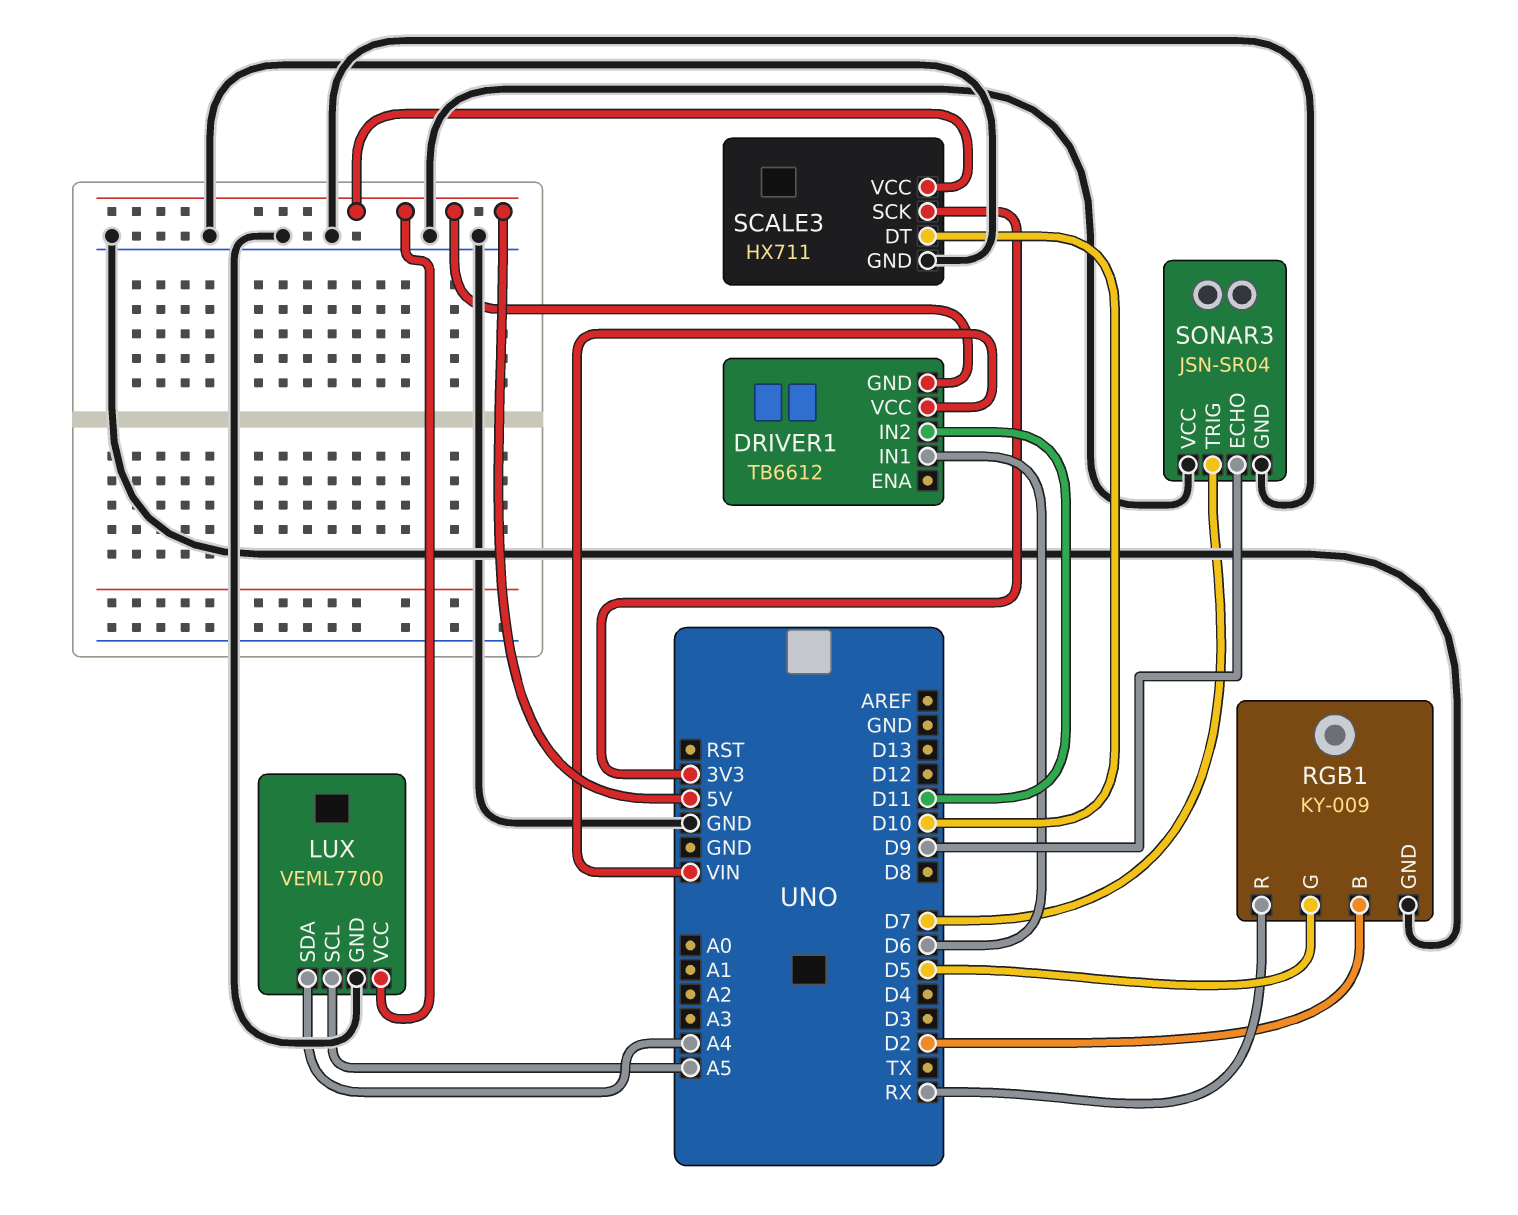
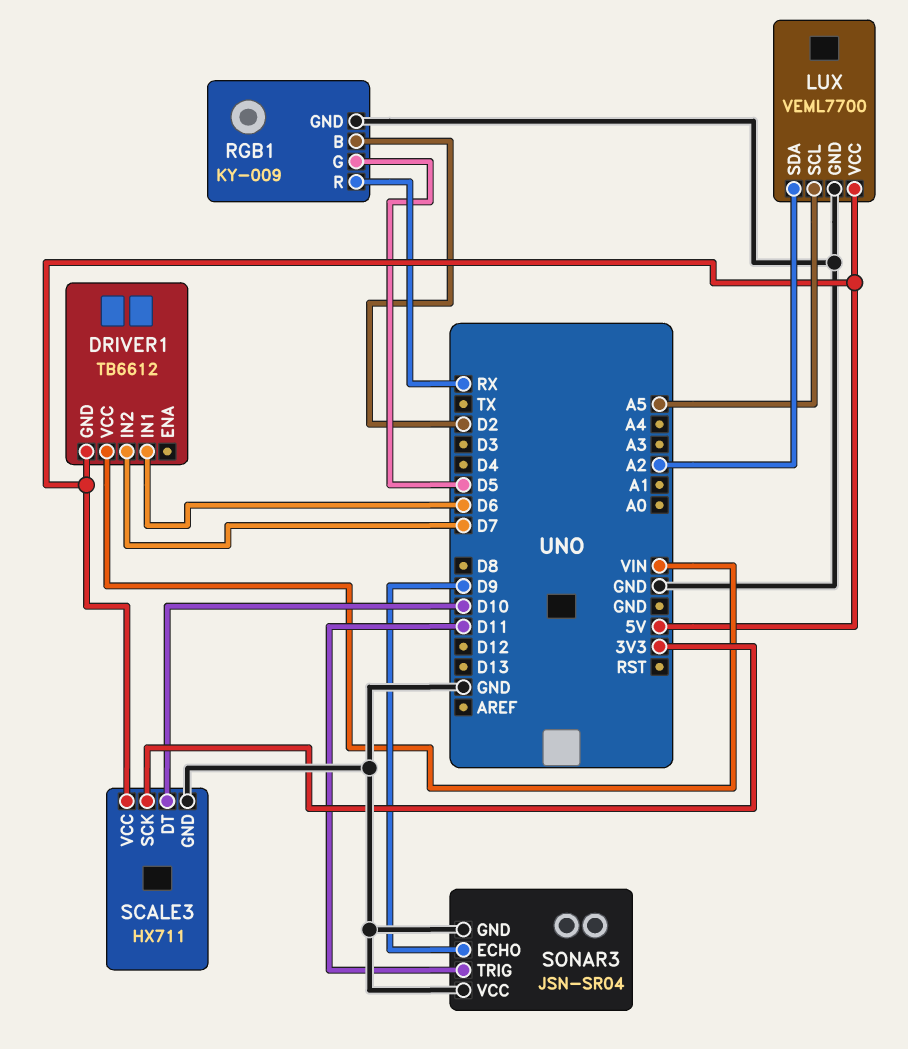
DRIVER1 pin IN2: D11 -> D7
LUX pin SDA: A4 -> A2
SONAR3 pin TRIG: D7 -> D11

